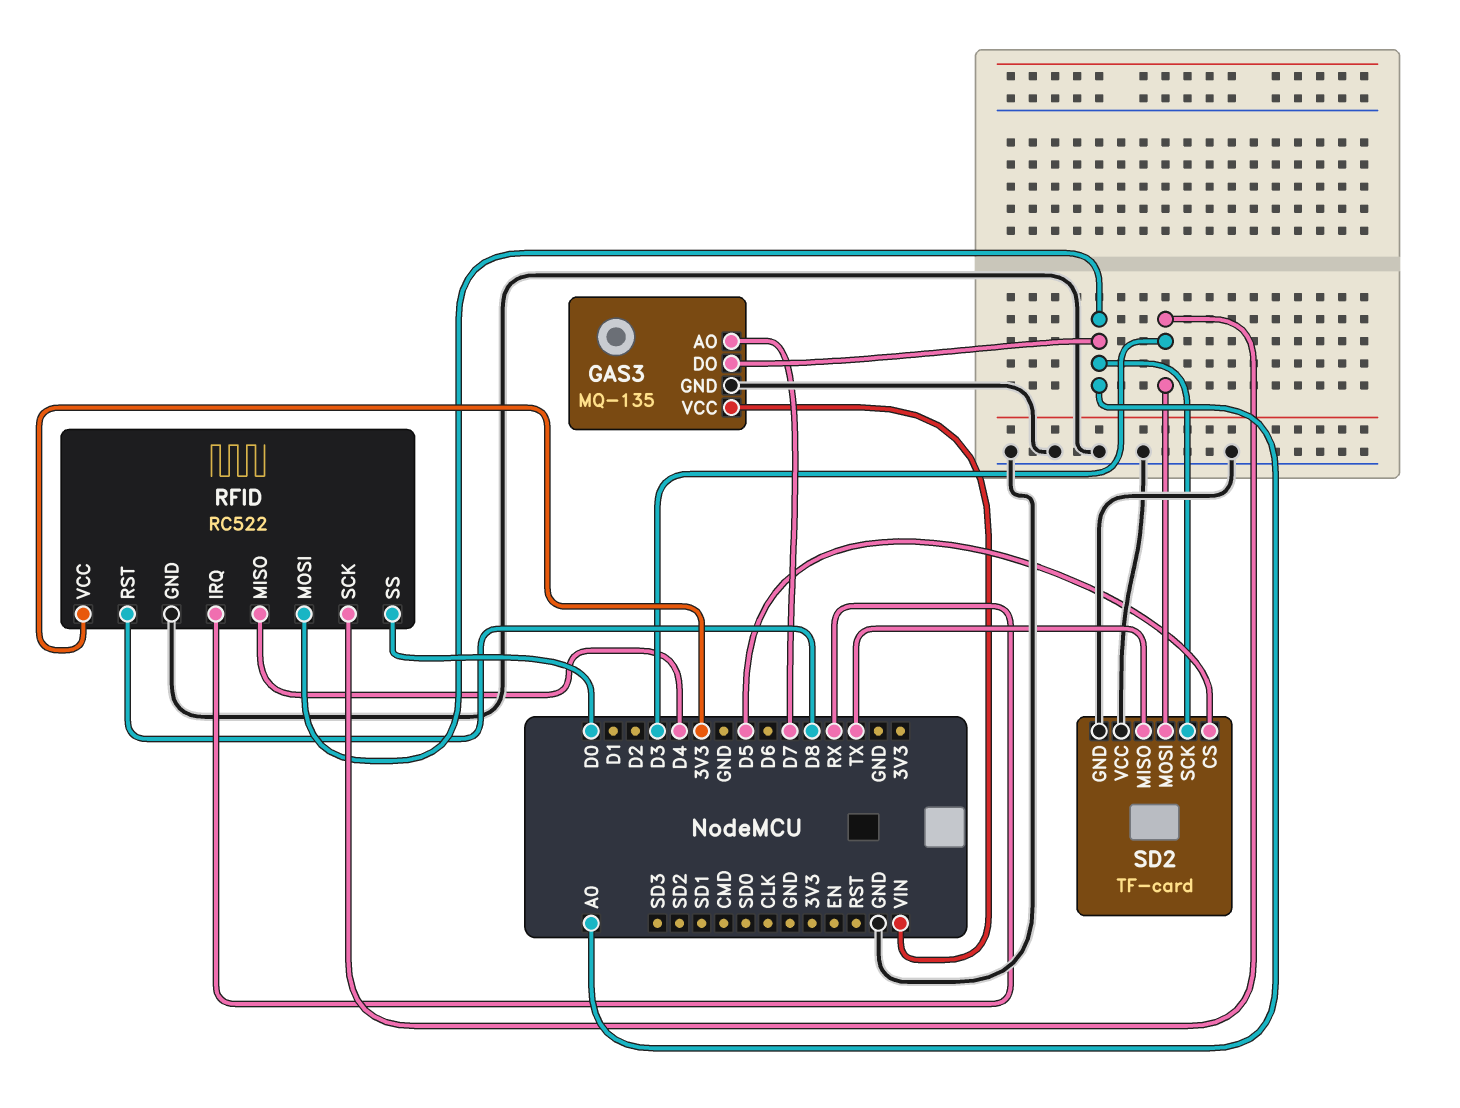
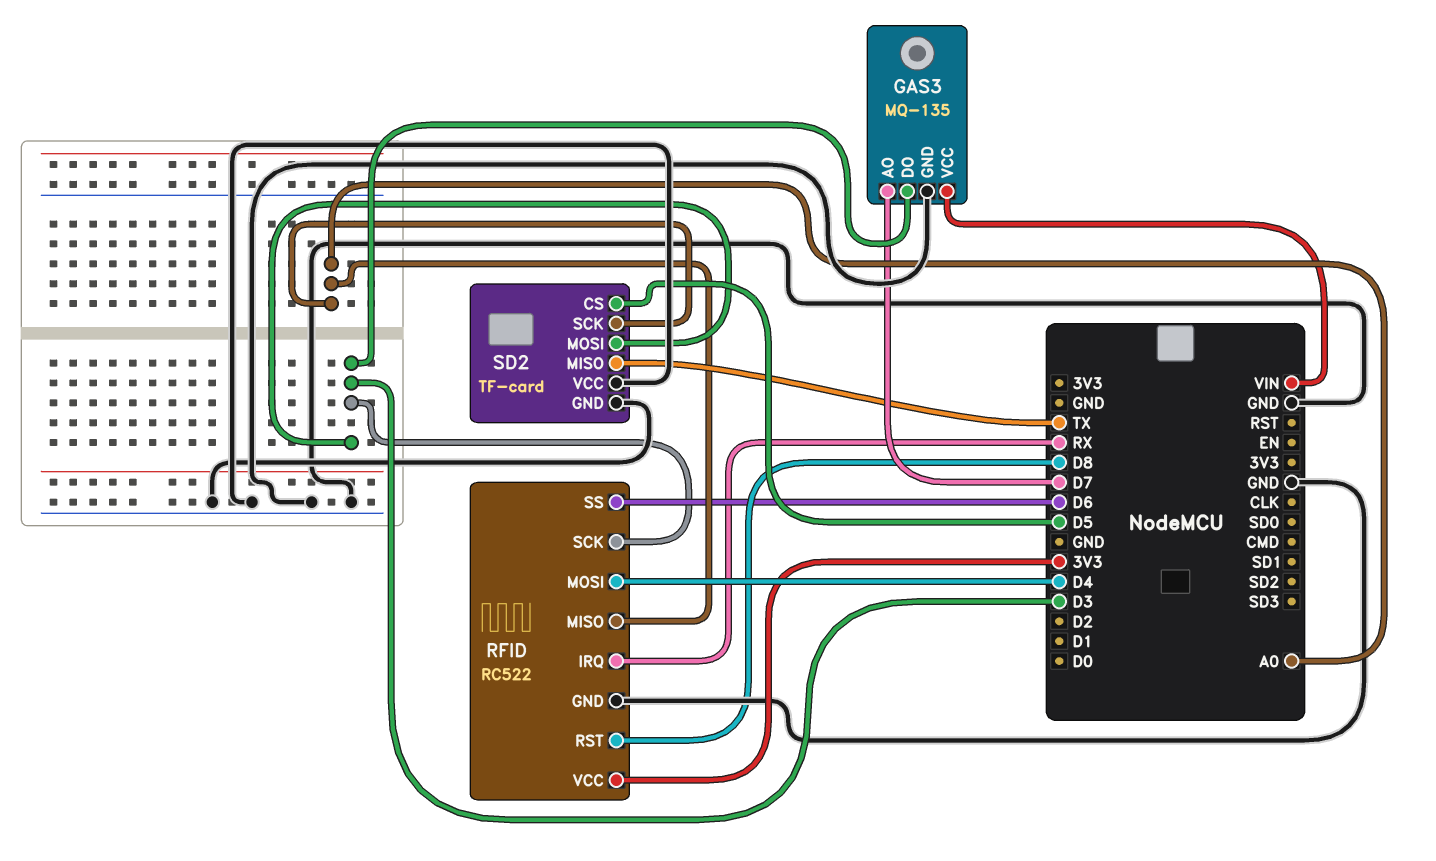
GAS3 pin DO: A0 -> D3
RFID pin MISO: D4 -> A0
RFID pin MOSI: A0 -> D4
RFID pin SS: D0 -> D6

